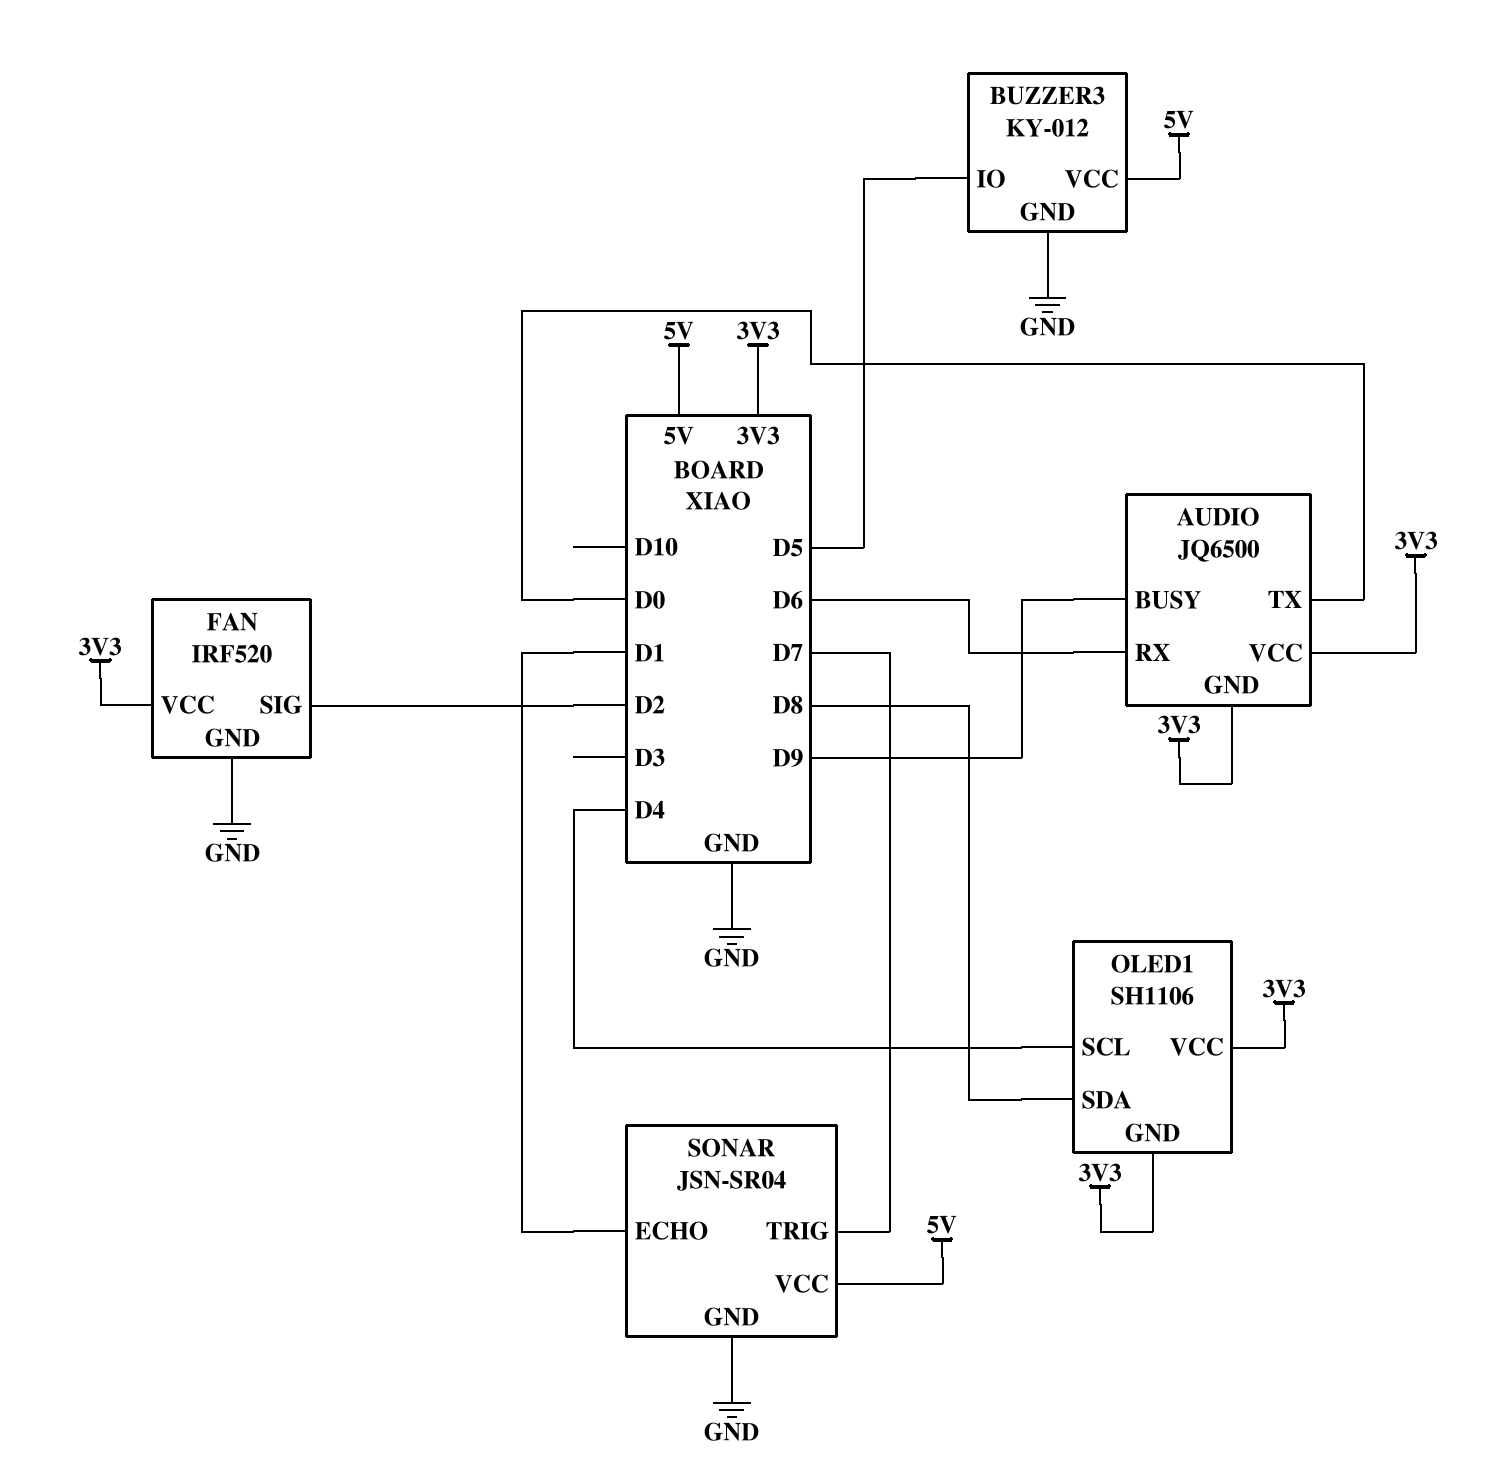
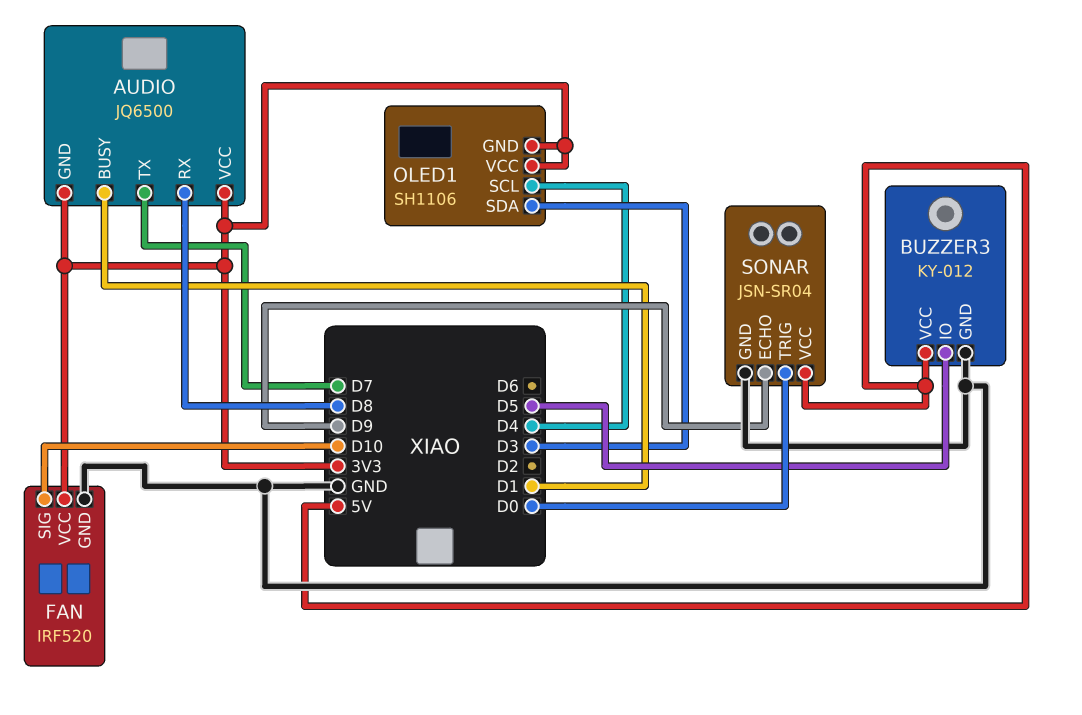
AUDIO pin BUSY: D9 -> D1
AUDIO pin RX: D6 -> D8
AUDIO pin TX: D0 -> D7
FAN pin SIG: D2 -> D10
OLED1 pin SDA: D8 -> D3
SONAR pin ECHO: D1 -> D9
SONAR pin TRIG: D7 -> D0

